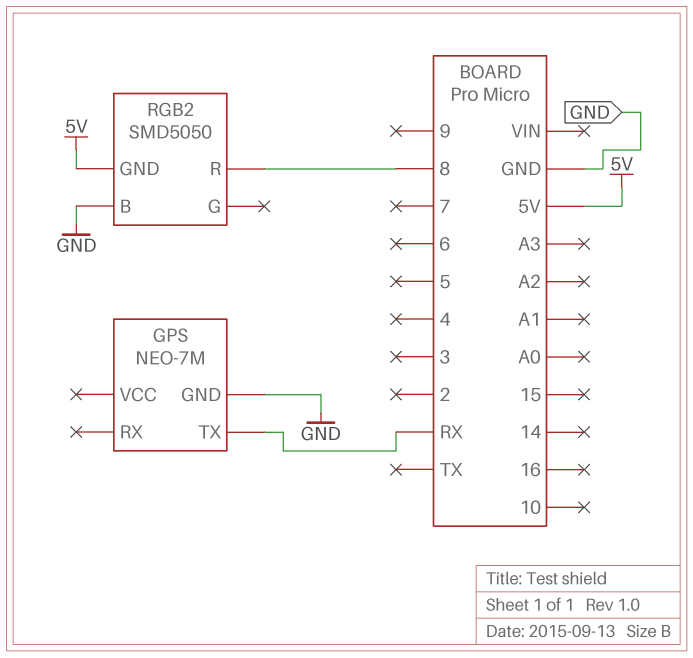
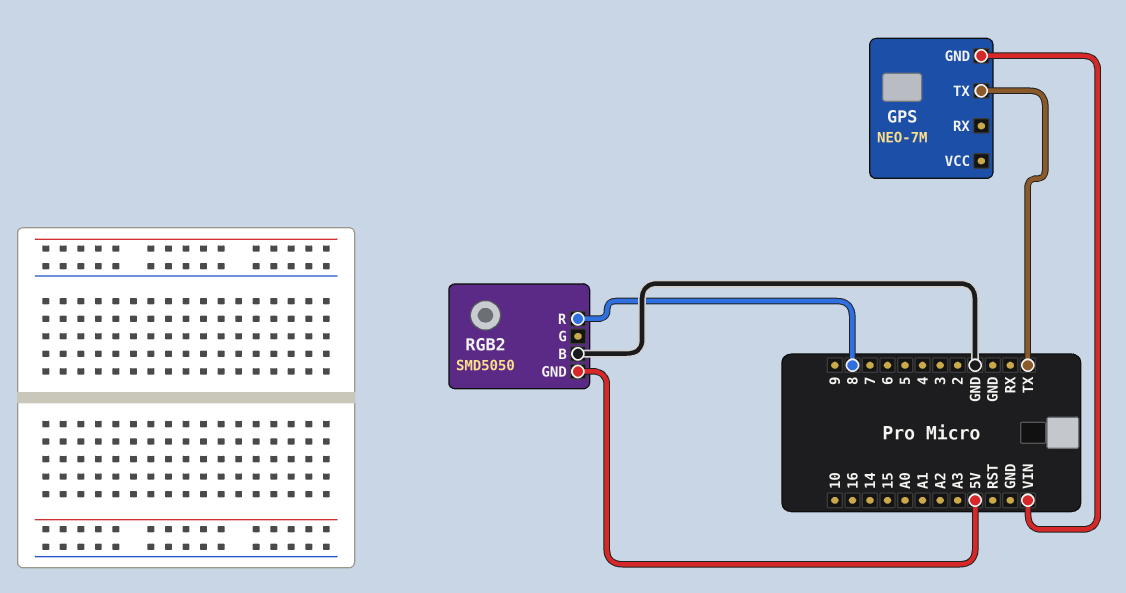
GPS pin GND: GND -> VIN
GPS pin TX: RX -> TX

